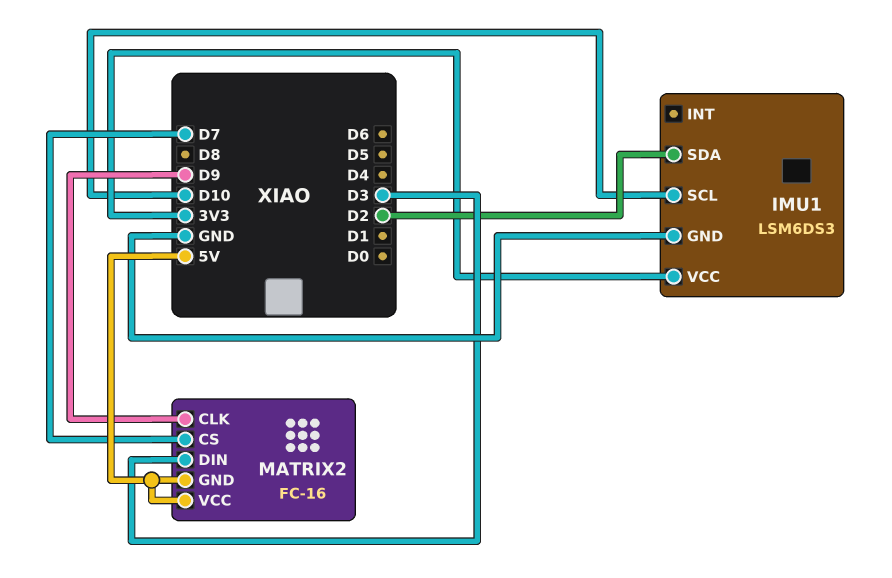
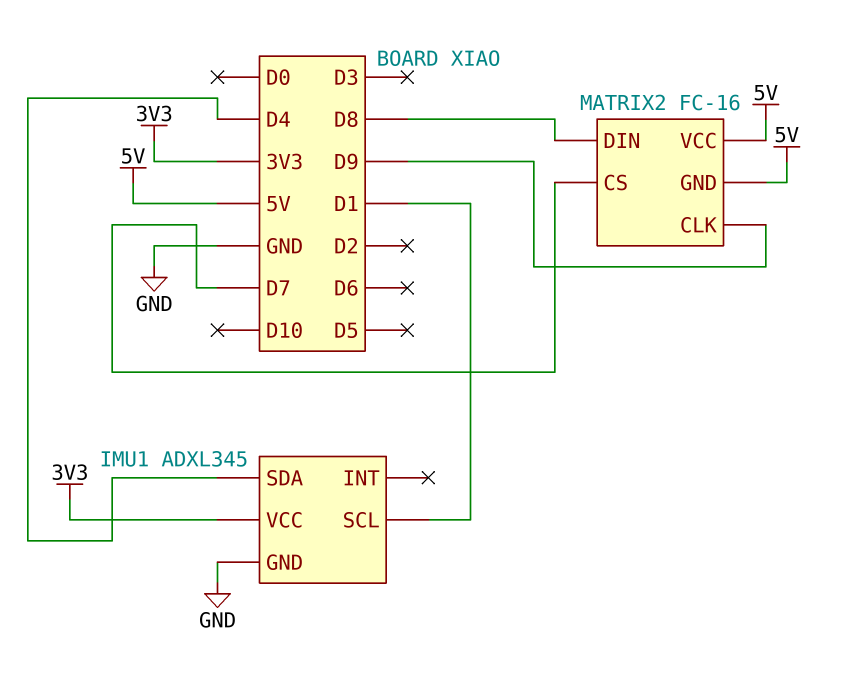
IMU1: LSM6DS3 -> ADXL345
IMU1 pin SCL: D10 -> D1
IMU1 pin SDA: D2 -> D4
MATRIX2 pin DIN: D3 -> D8

